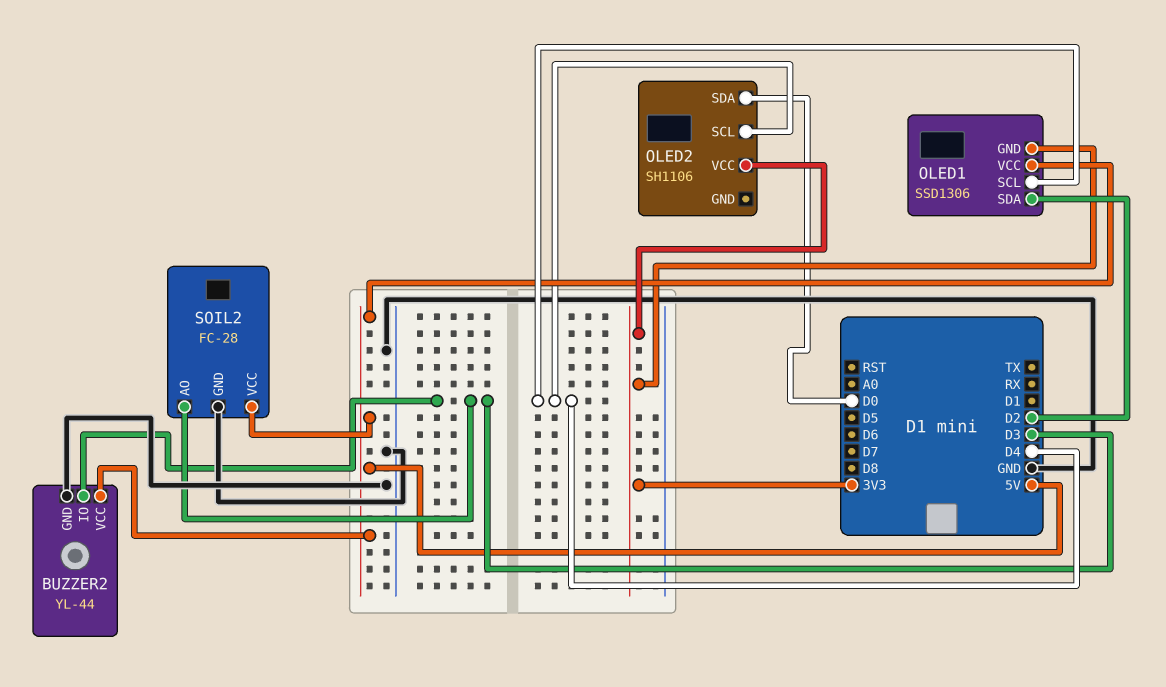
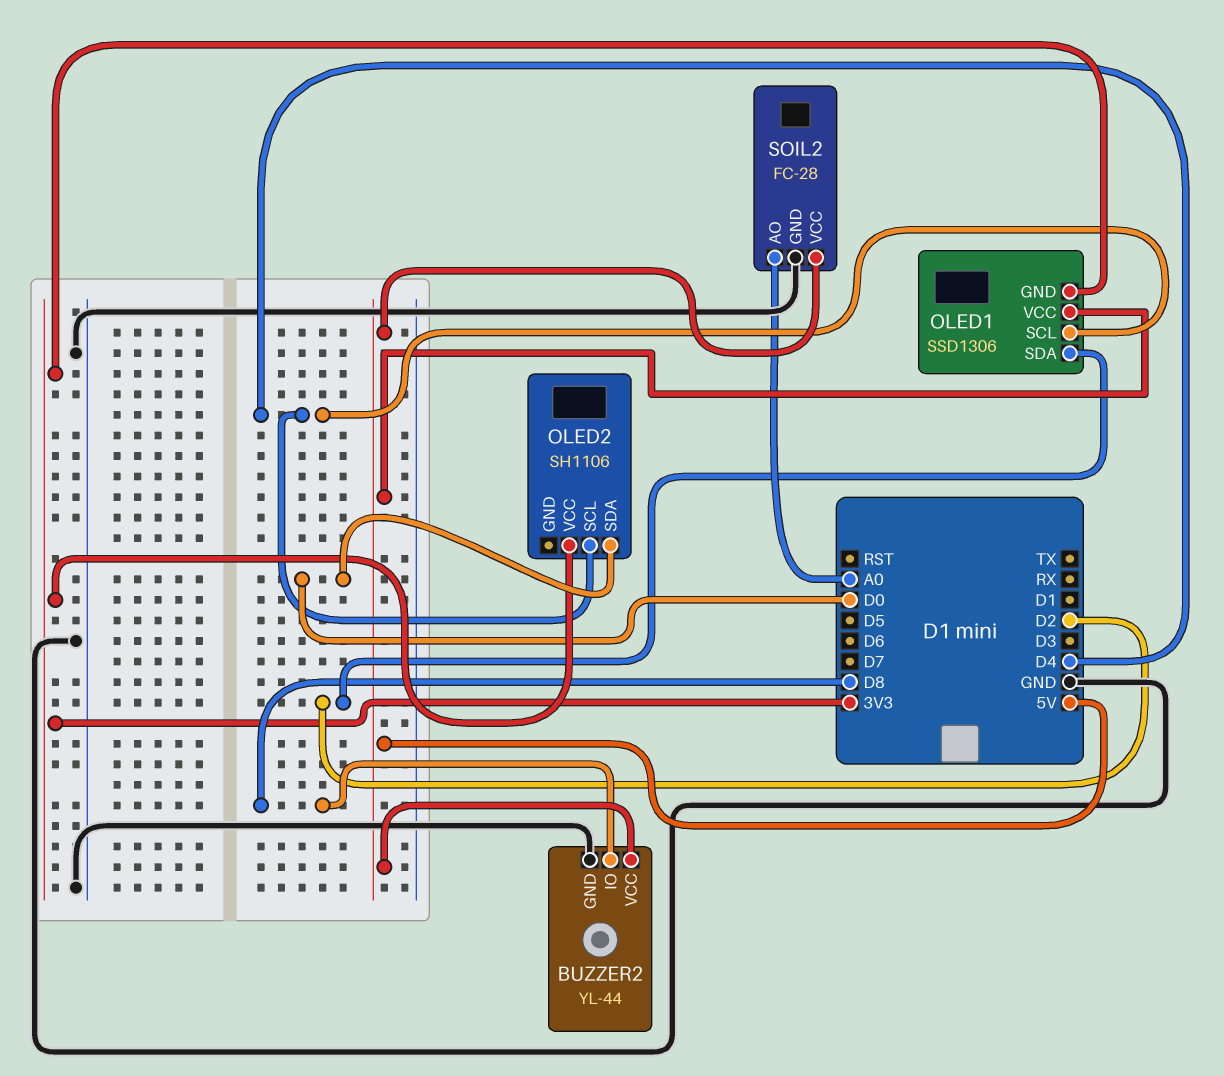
BUZZER2 pin IO: D3 -> D8
SOIL2 pin AO: D3 -> A0

